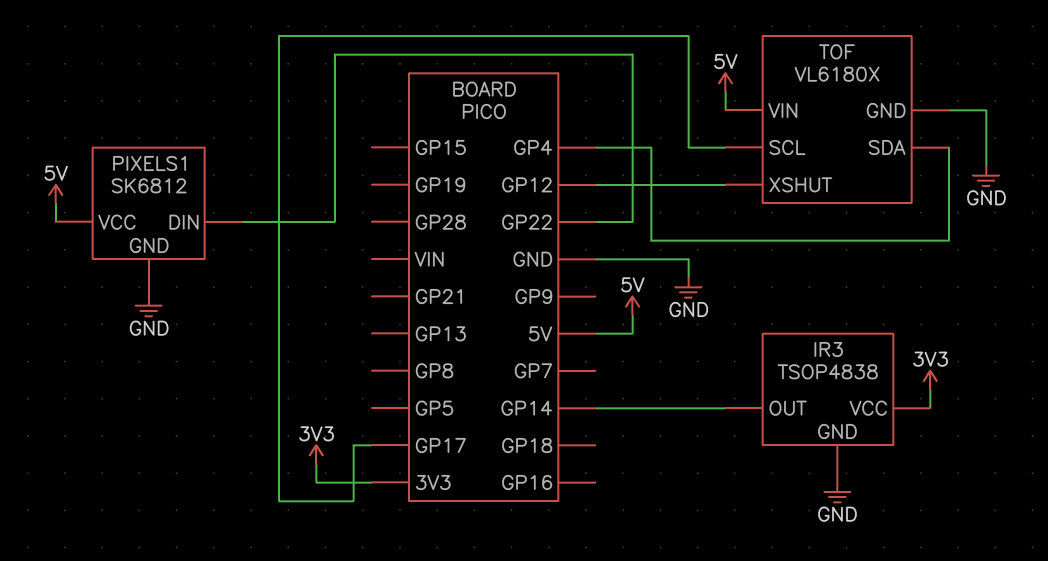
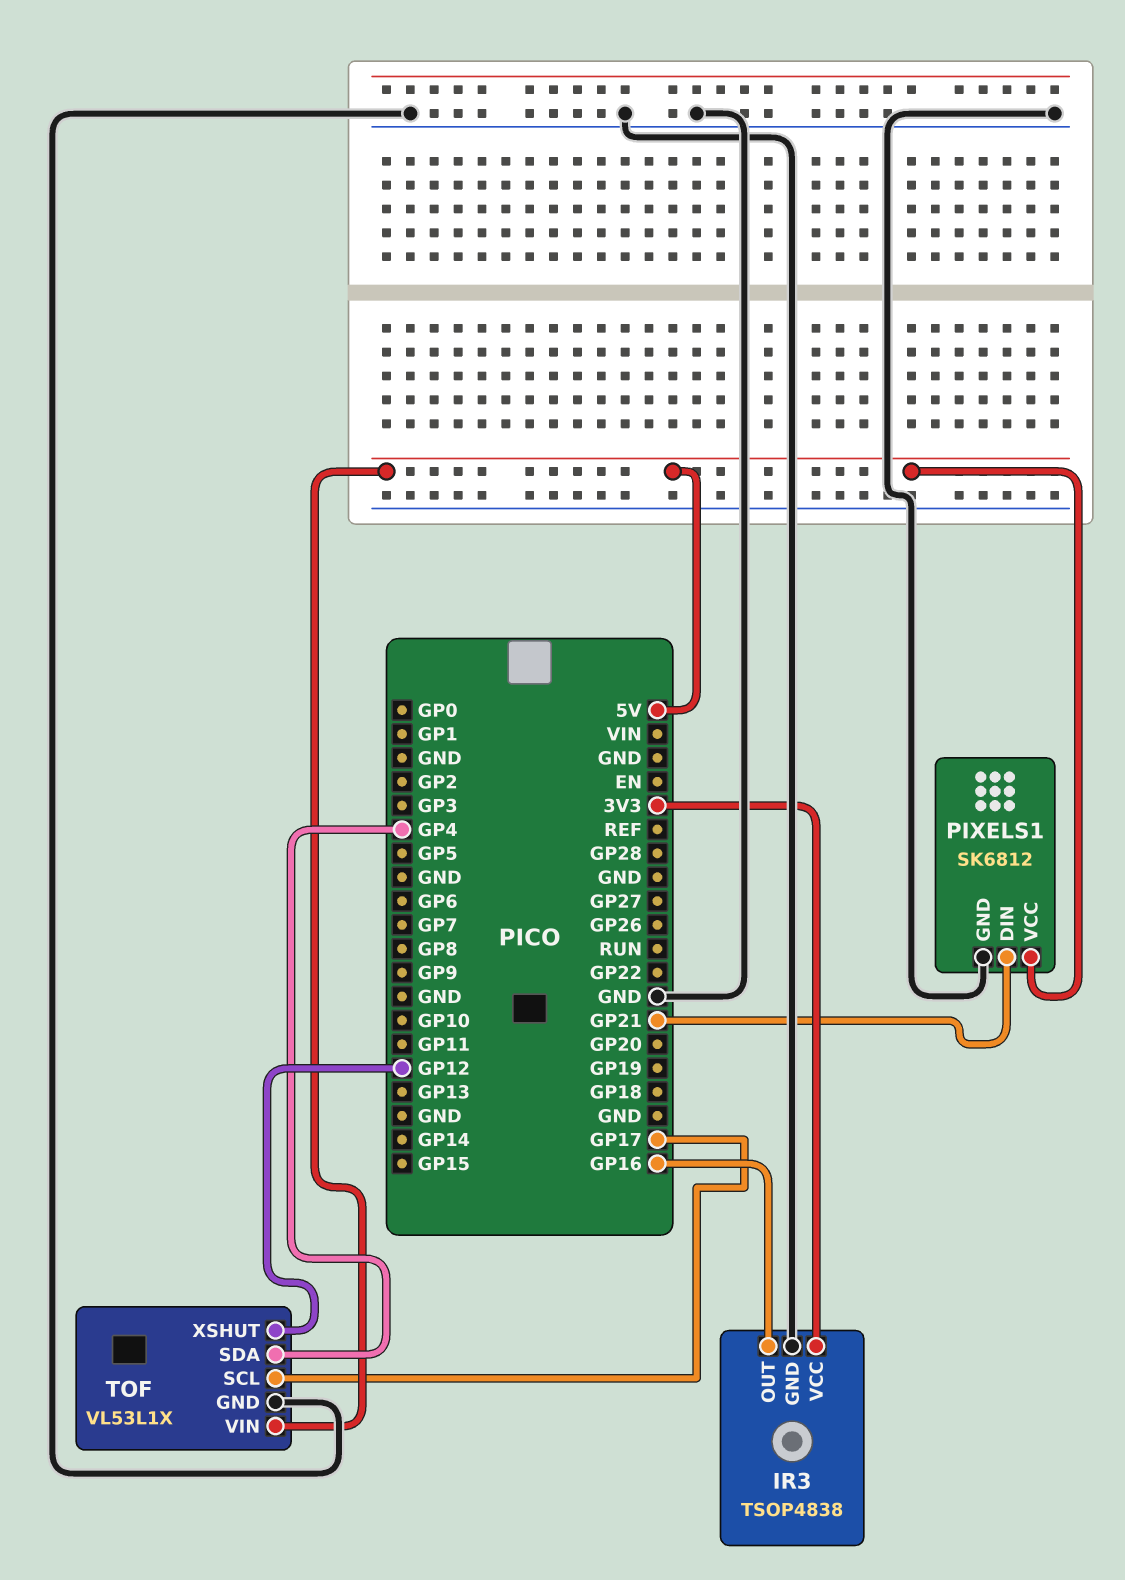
IR3 pin OUT: GP14 -> GP16
PIXELS1 pin DIN: GP22 -> GP21
TOF: VL6180X -> VL53L1X

